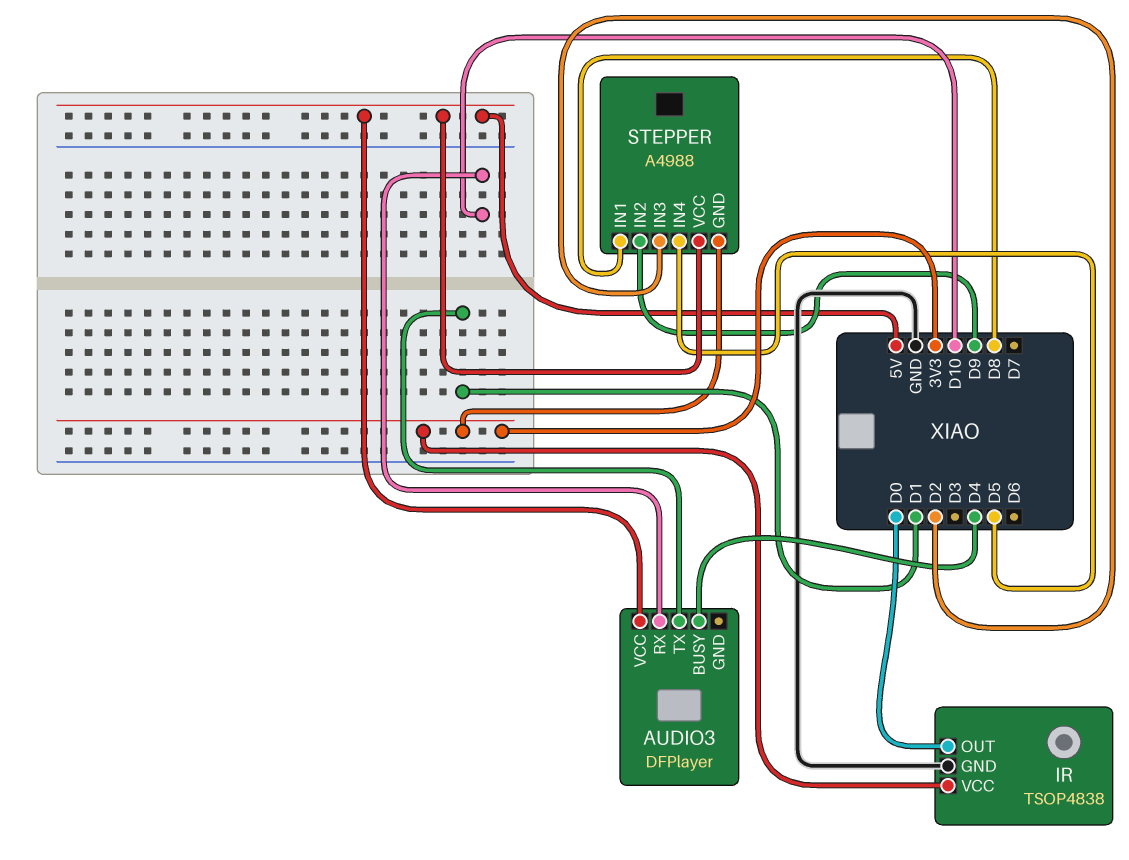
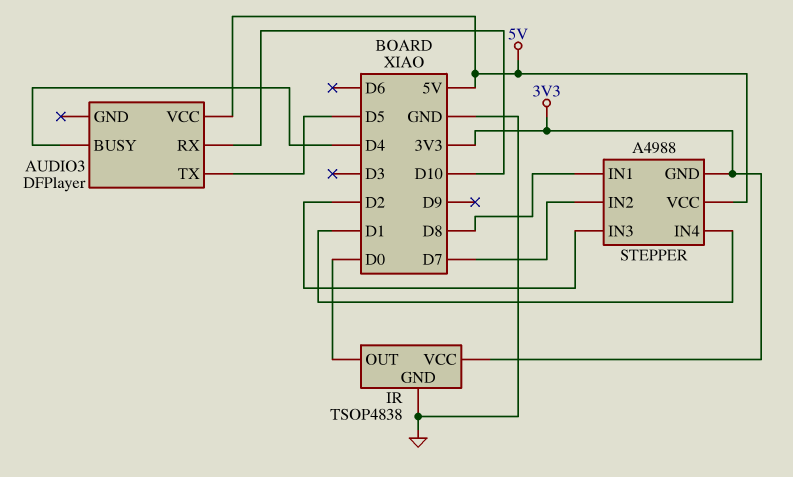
AUDIO3 pin TX: D1 -> D5
STEPPER pin IN2: D9 -> D7
STEPPER pin IN4: D5 -> D1

